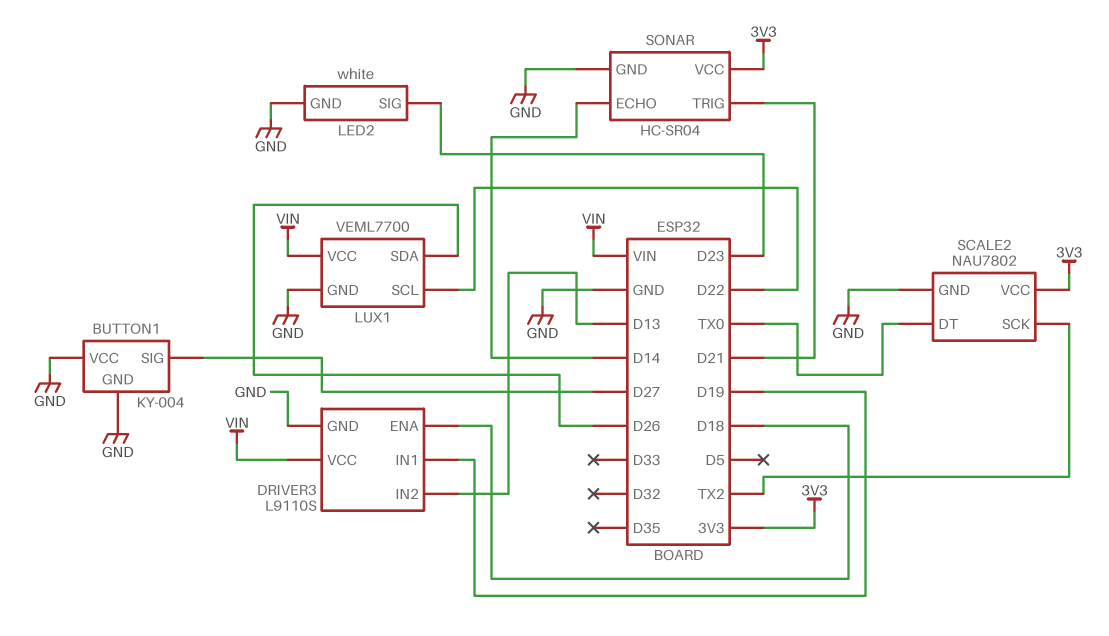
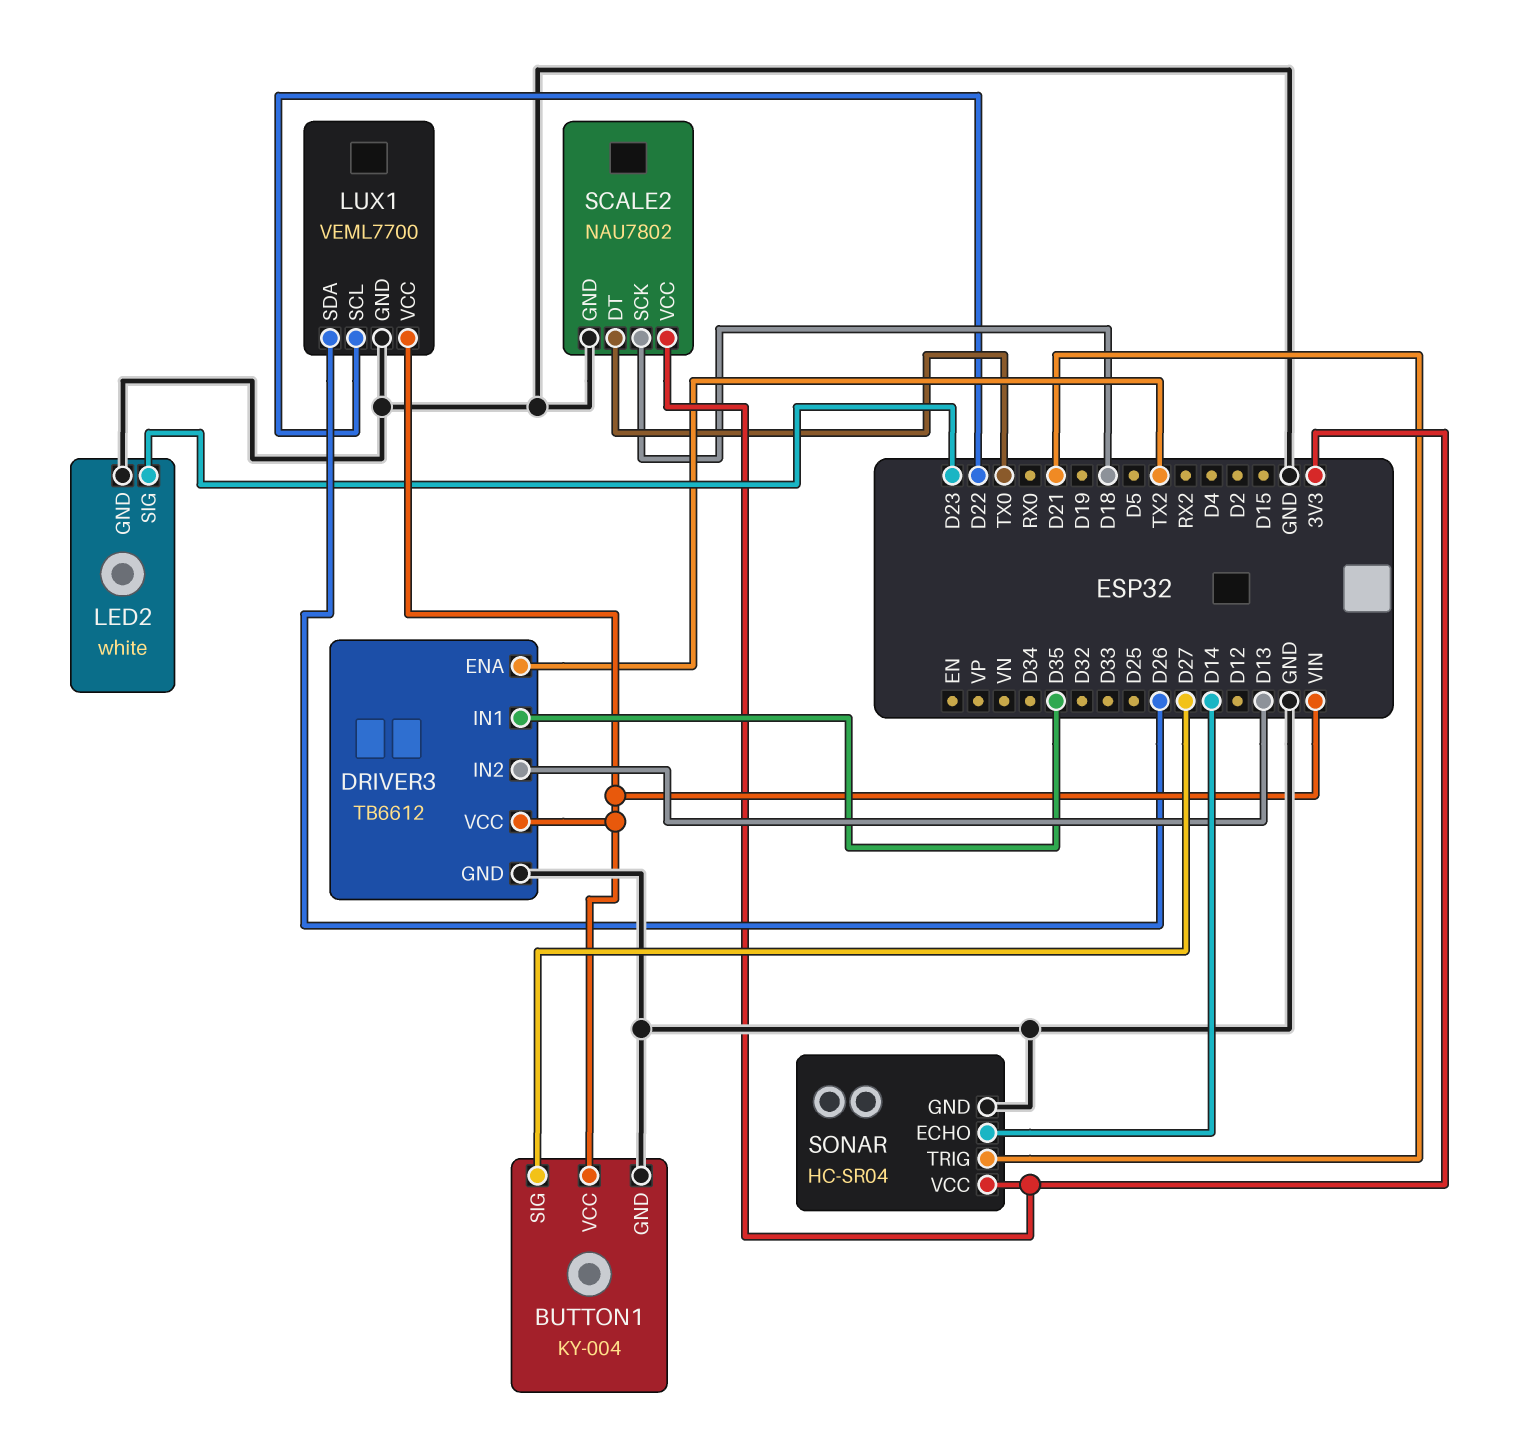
BUTTON1 pin VCC: GND -> VIN
DRIVER3: L9110S -> TB6612
DRIVER3 pin ENA: D18 -> TX2
DRIVER3 pin IN1: D19 -> D35
SCALE2 pin SCK: TX2 -> D18

